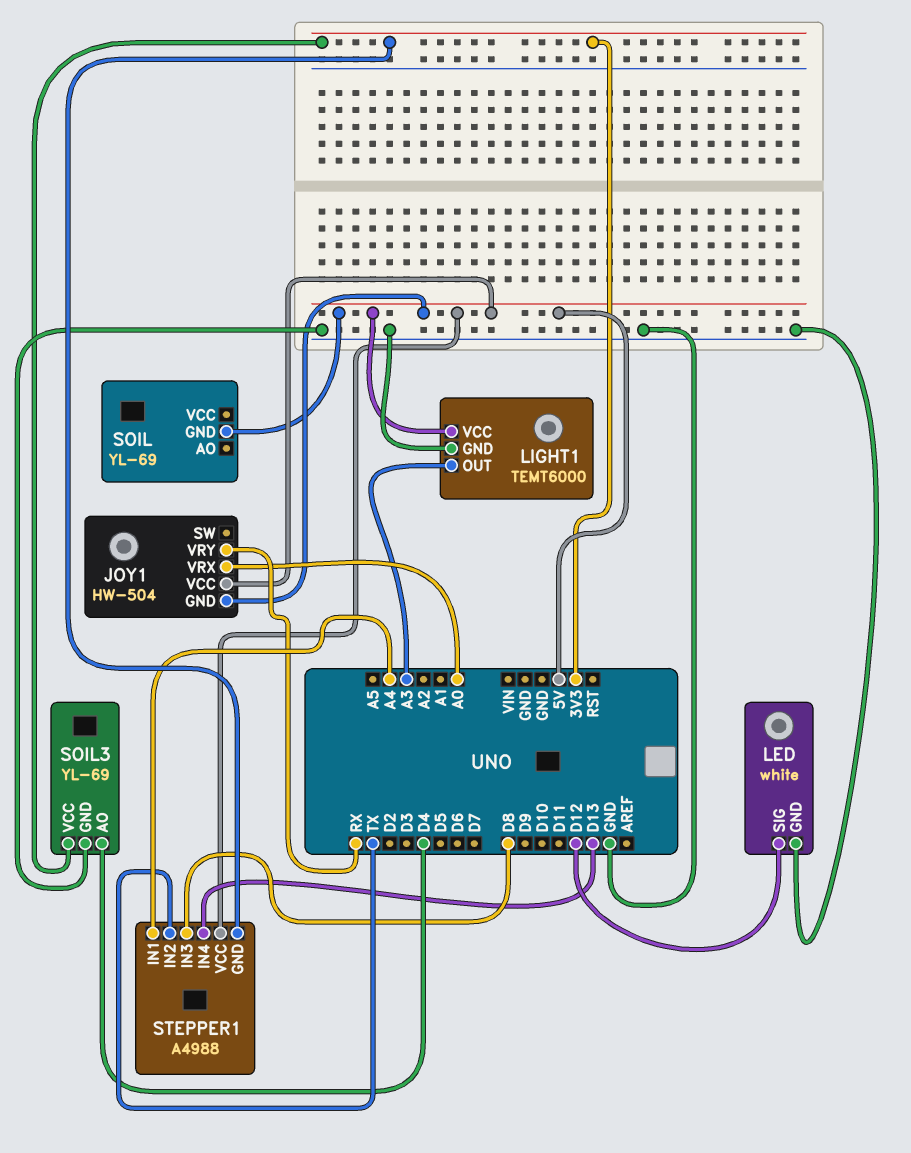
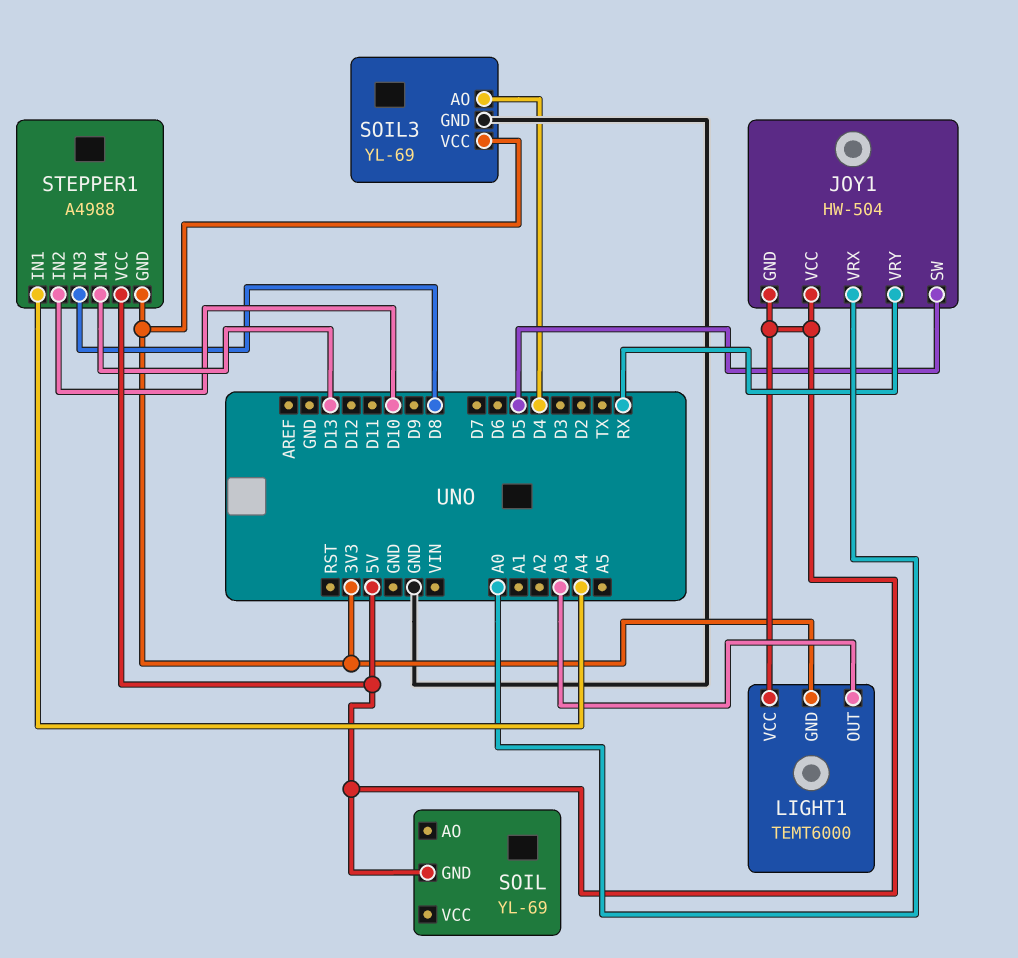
JOY1 pin SW: none -> D5
LED: white -> none
LED pin GND: GND -> none
LED pin SIG: D12 -> none
LIGHT1 pin GND: GND -> 3V3
STEPPER1 pin IN2: TX -> D10

